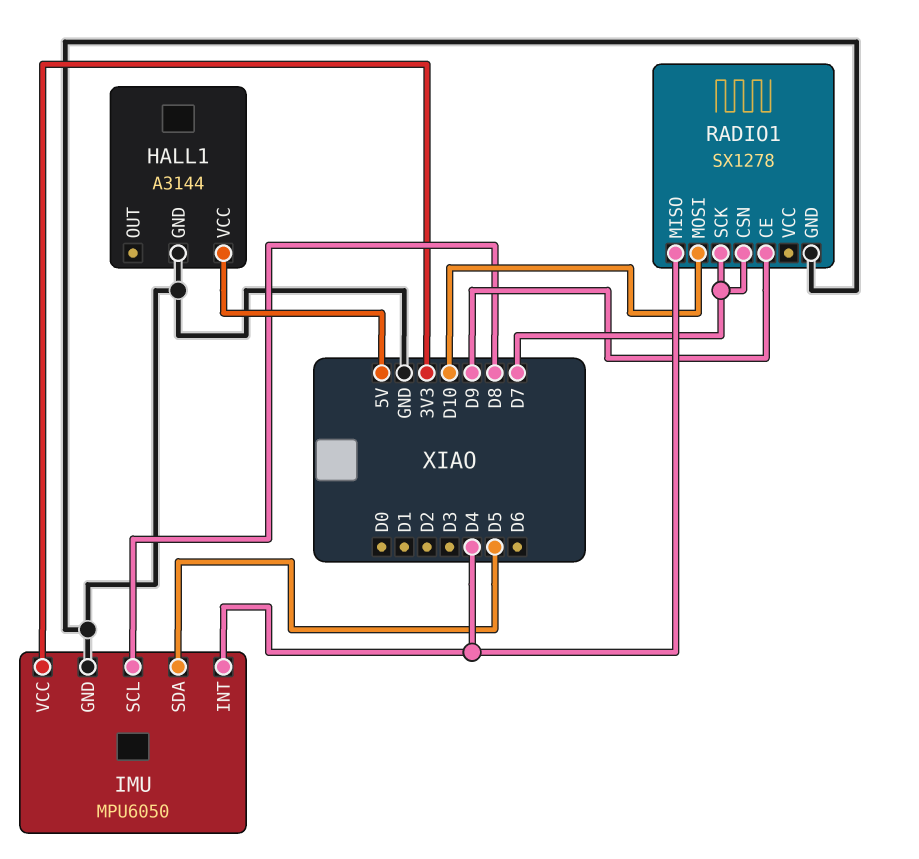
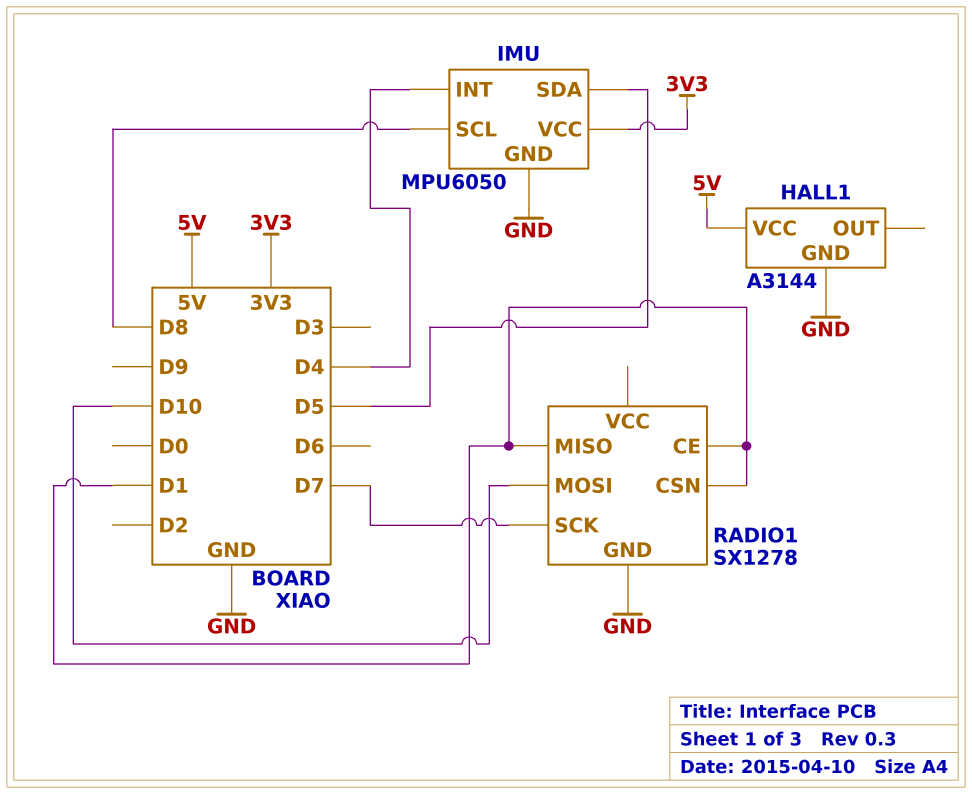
RADIO1 pin CE: D9 -> D1
RADIO1 pin CSN: D7 -> D1
RADIO1 pin MISO: D4 -> D1

